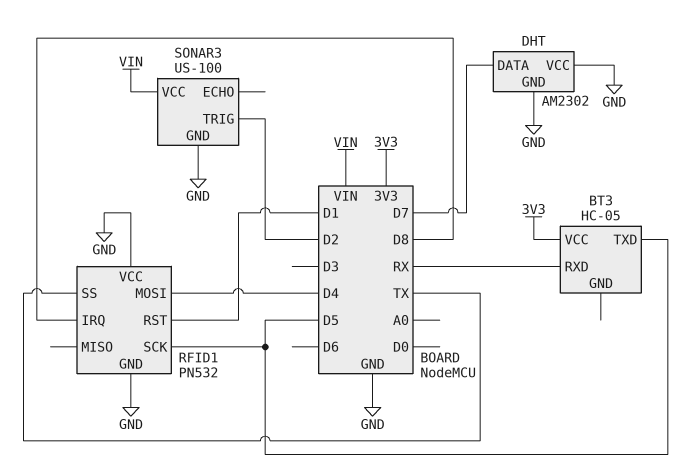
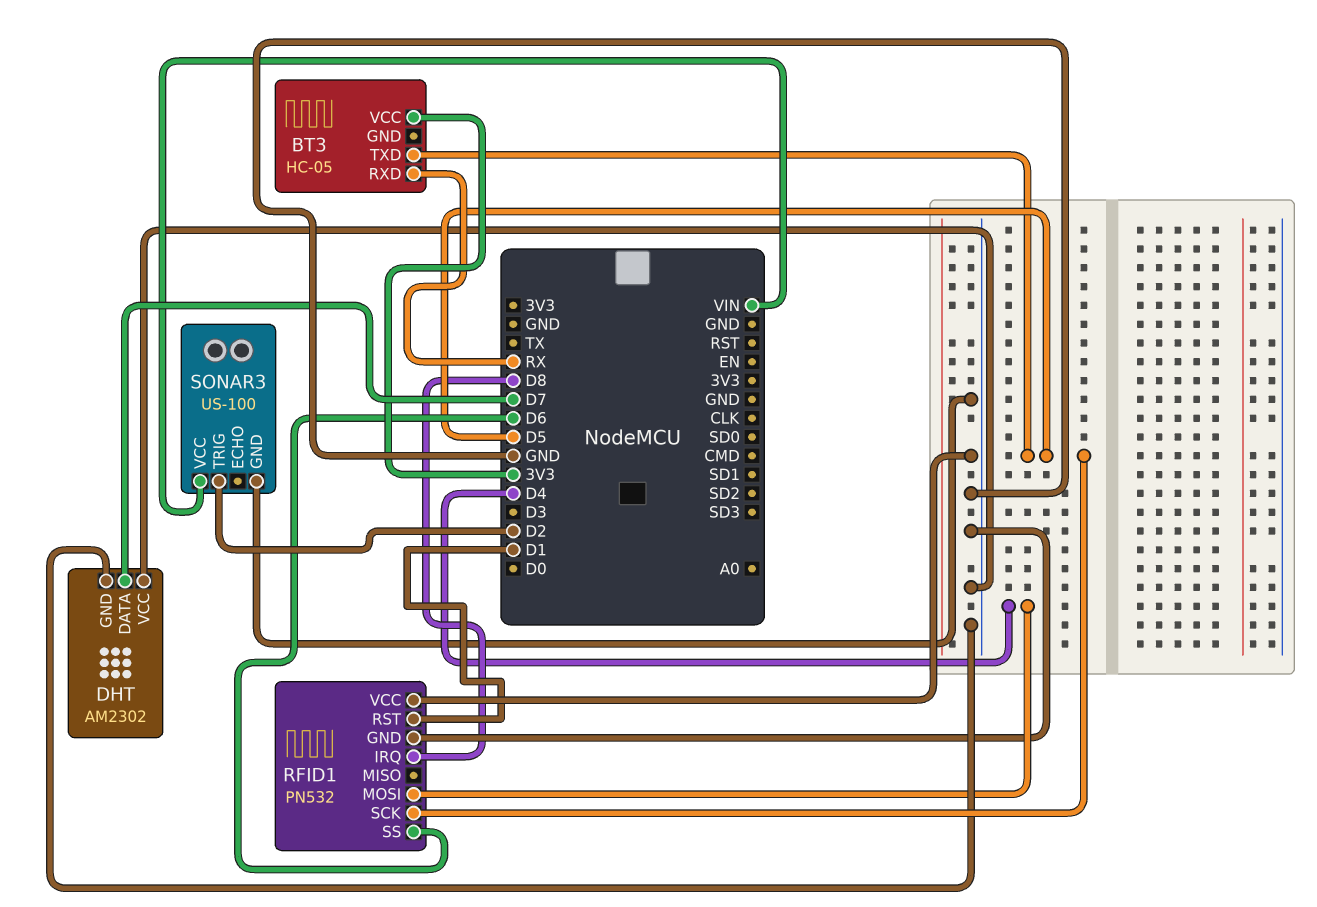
RFID1 pin SS: TX -> D6

